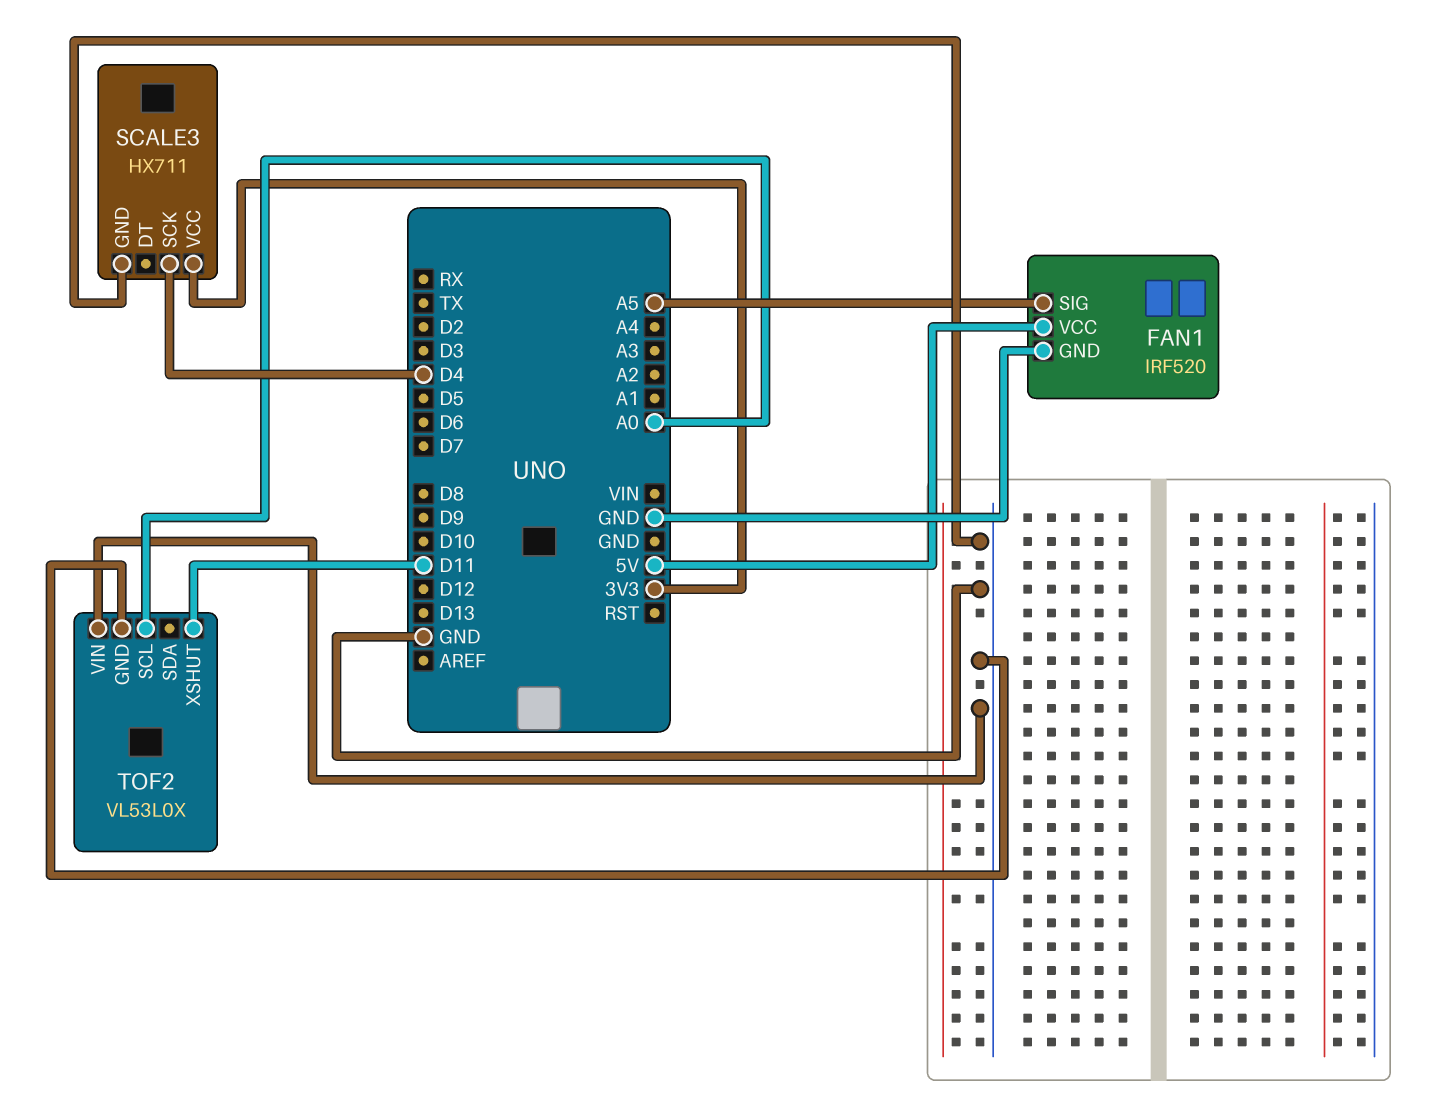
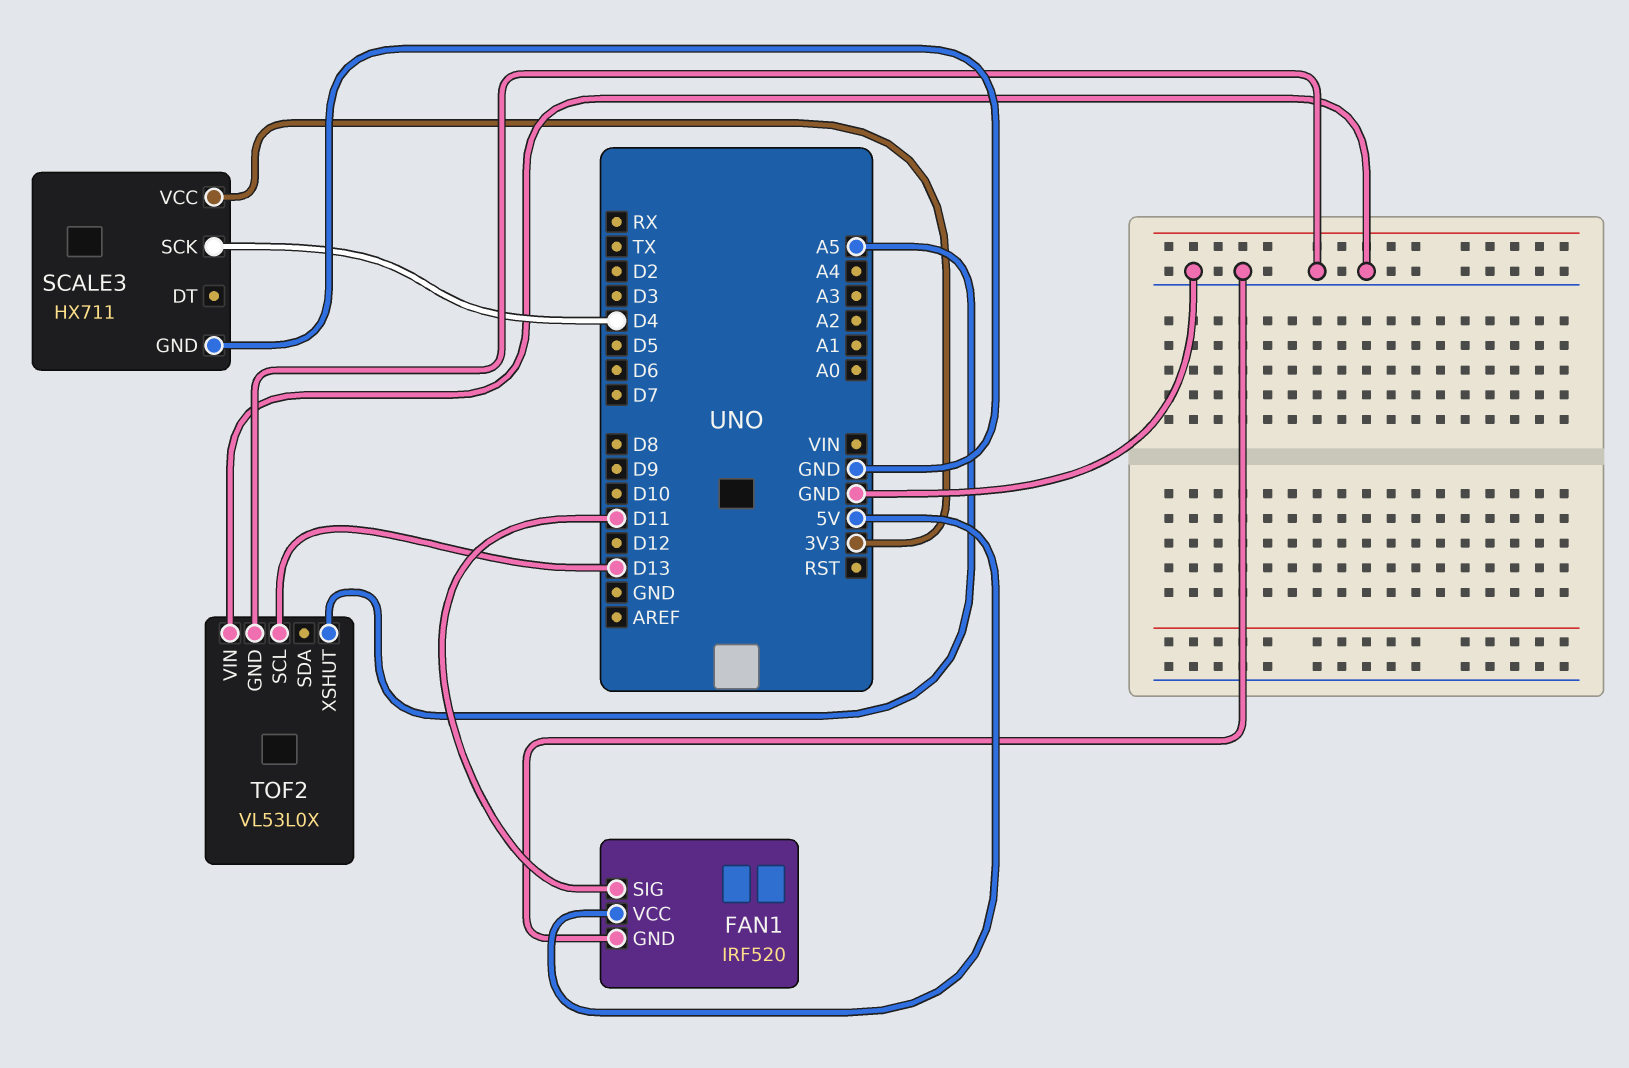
FAN1 pin SIG: A5 -> D11
TOF2 pin SCL: A0 -> D13
TOF2 pin XSHUT: D11 -> A5

